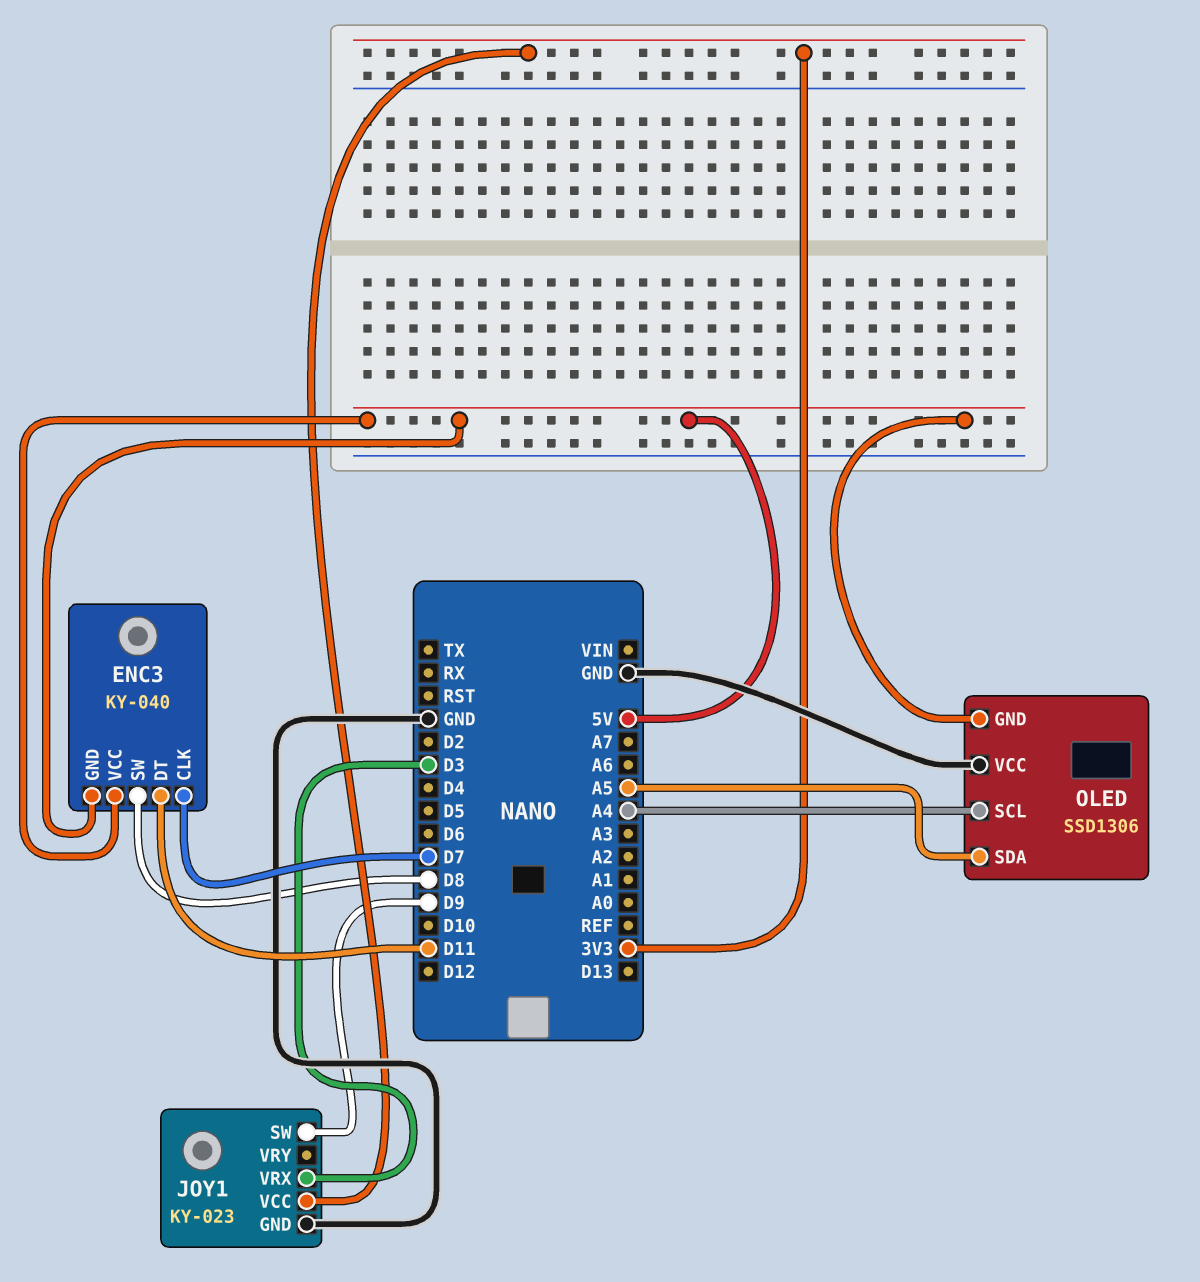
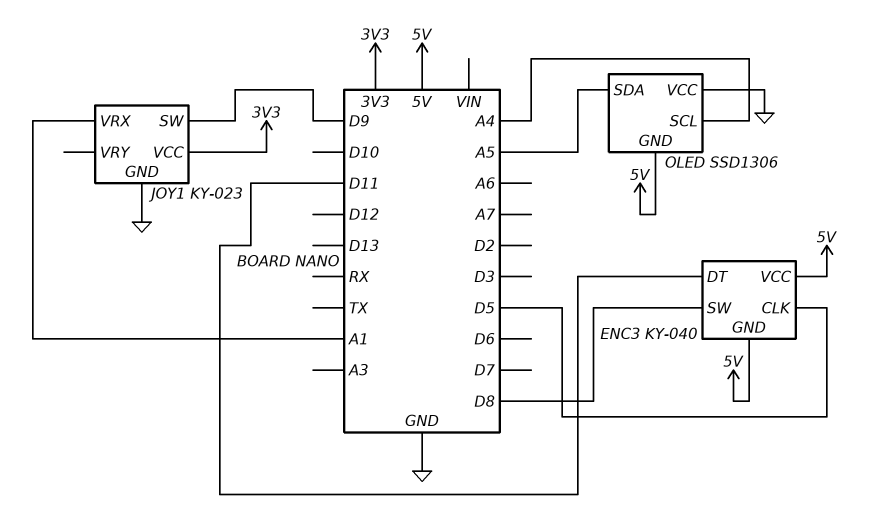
ENC3 pin CLK: D7 -> D5
JOY1 pin VRX: D3 -> A1

